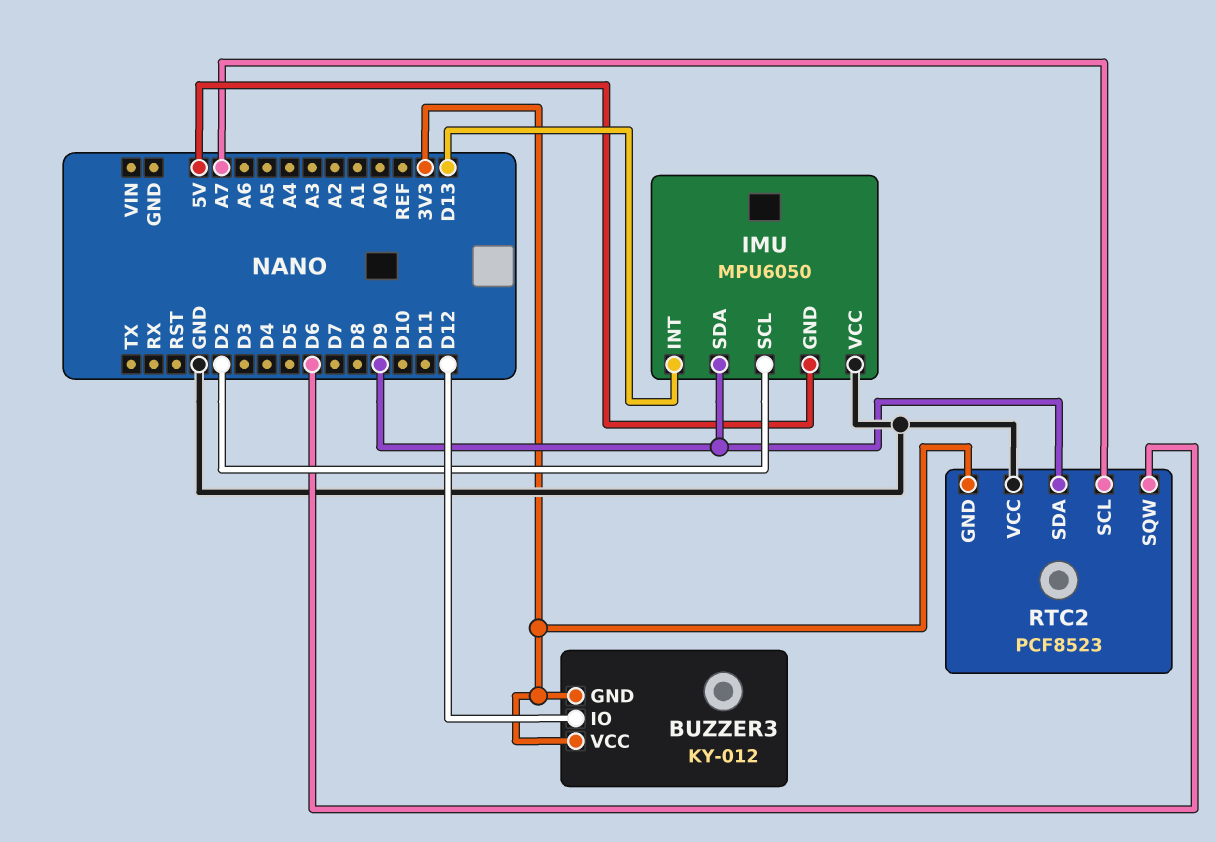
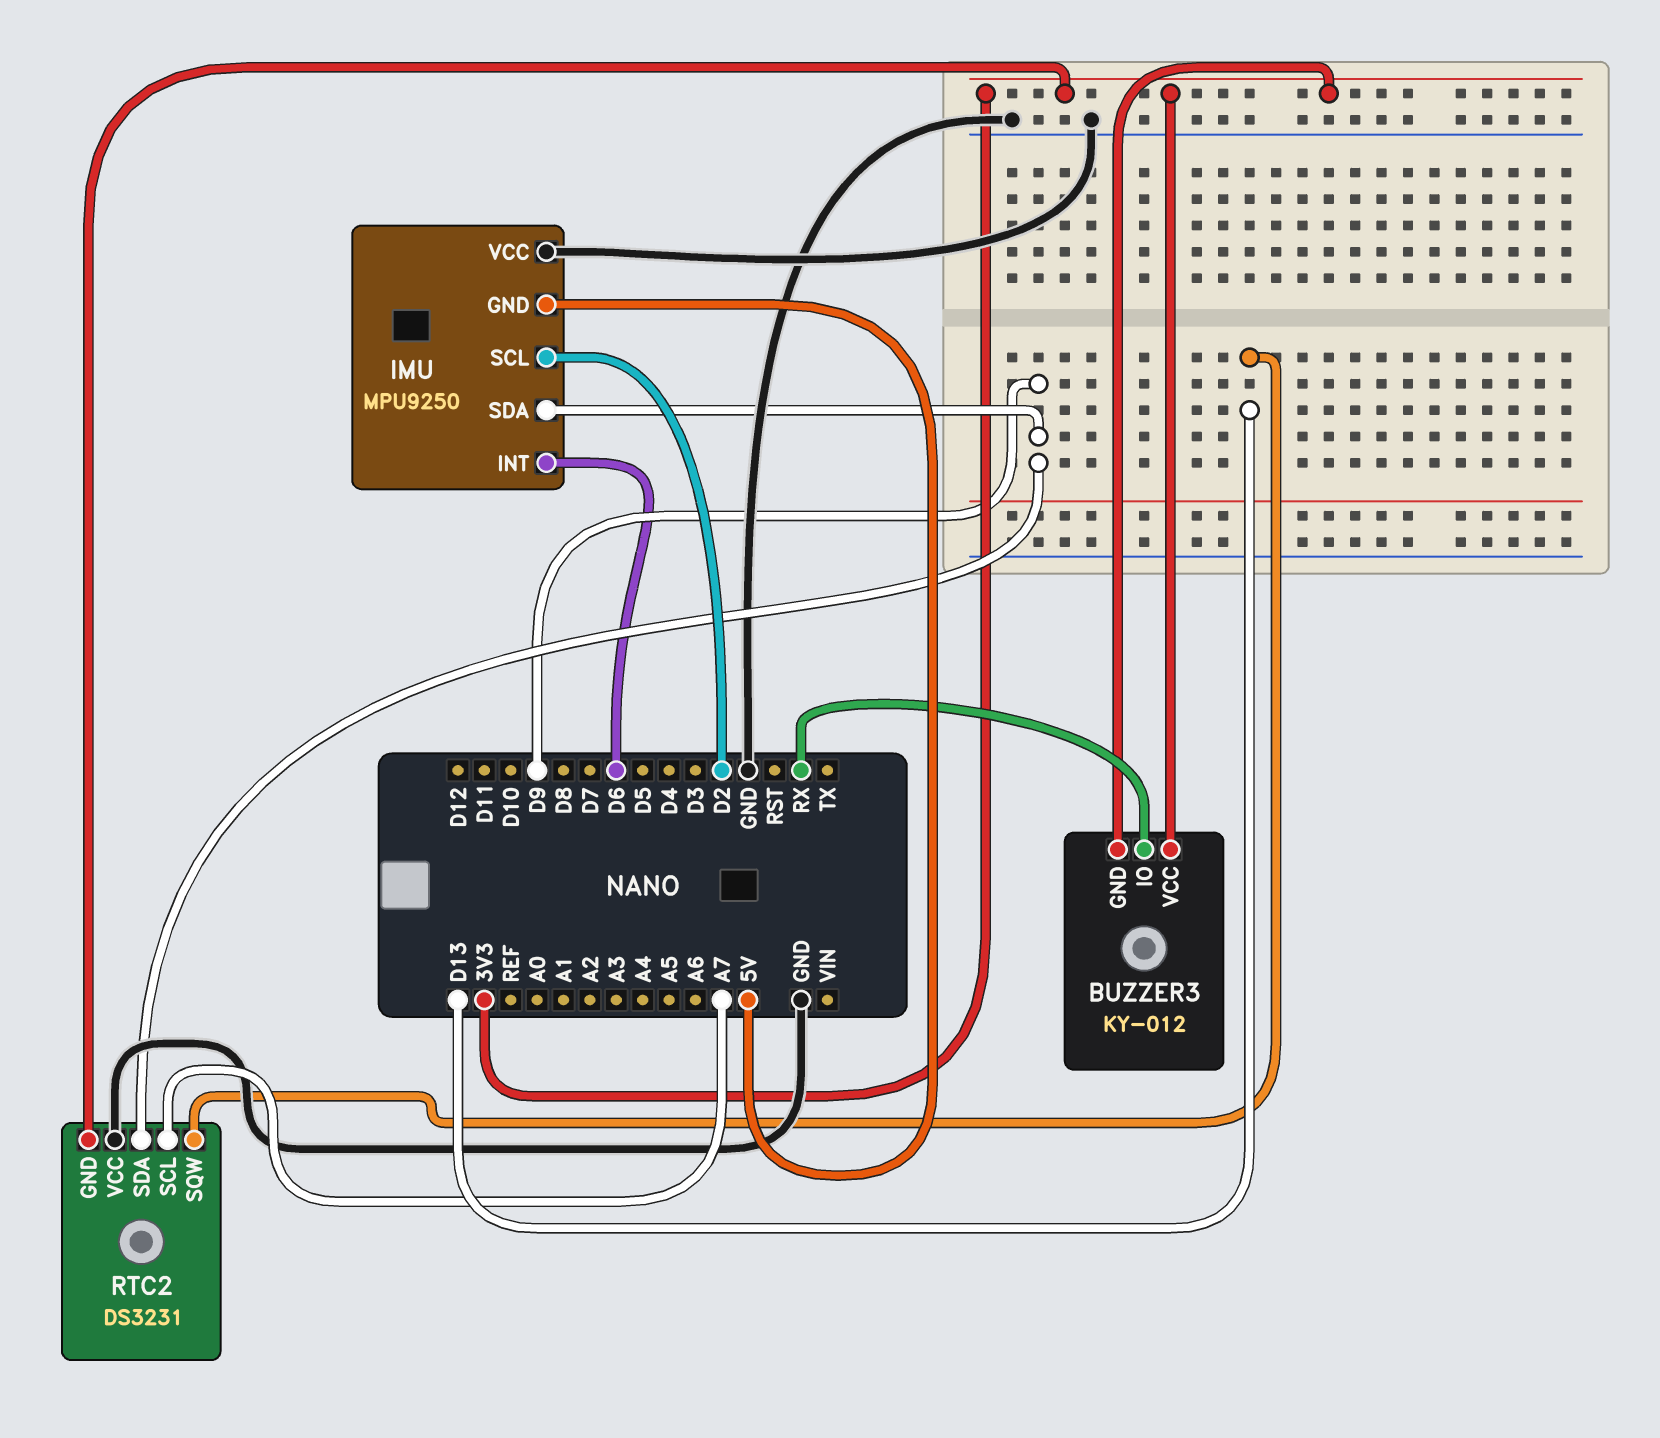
BUZZER3 pin IO: D12 -> RX
IMU: MPU6050 -> MPU9250
IMU pin INT: D13 -> D6
RTC2: PCF8523 -> DS3231
RTC2 pin SQW: D6 -> D13

